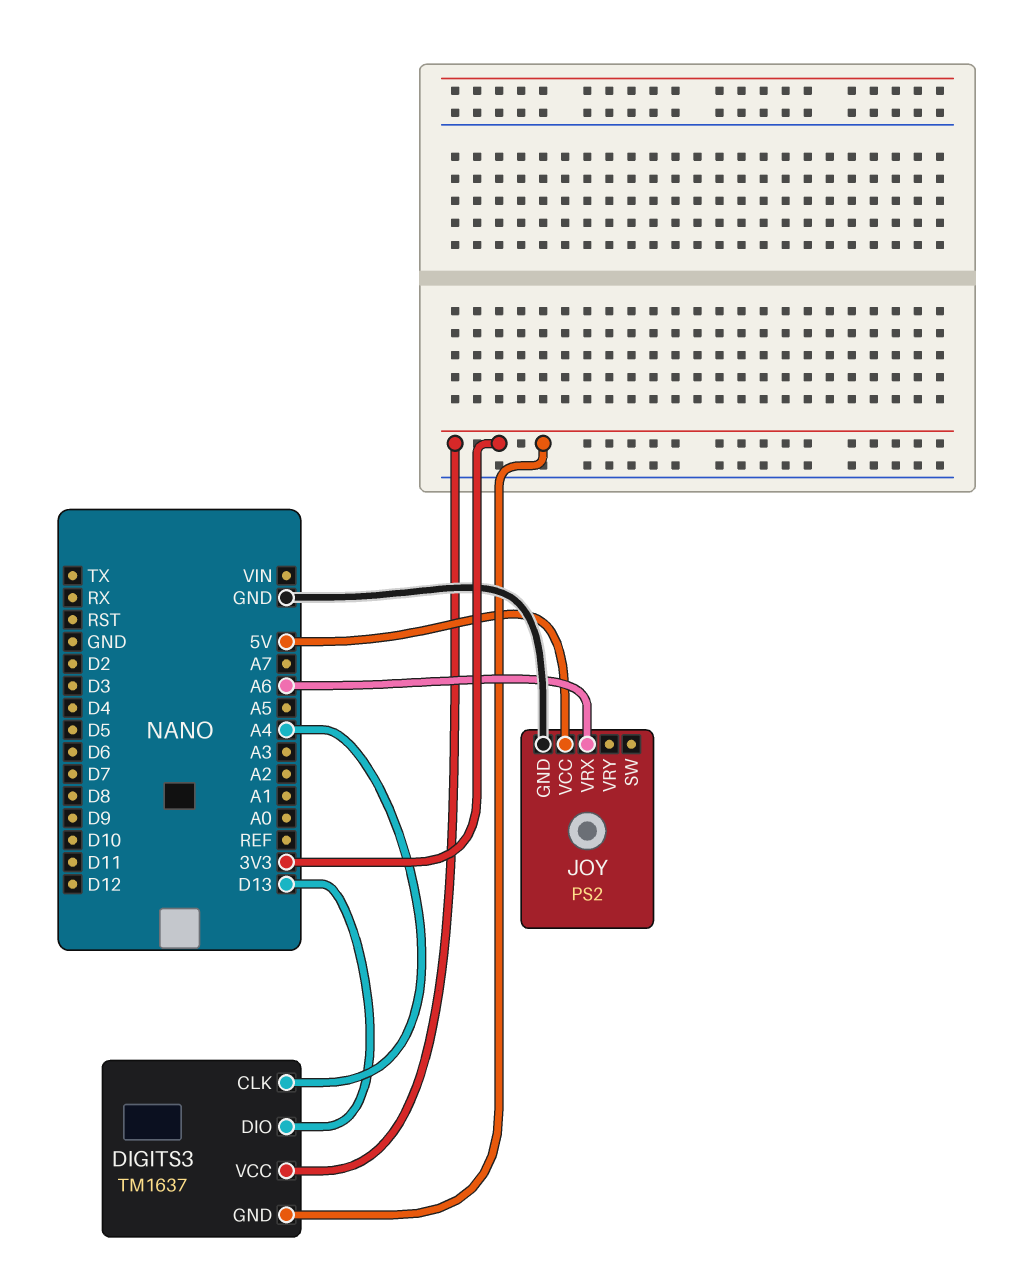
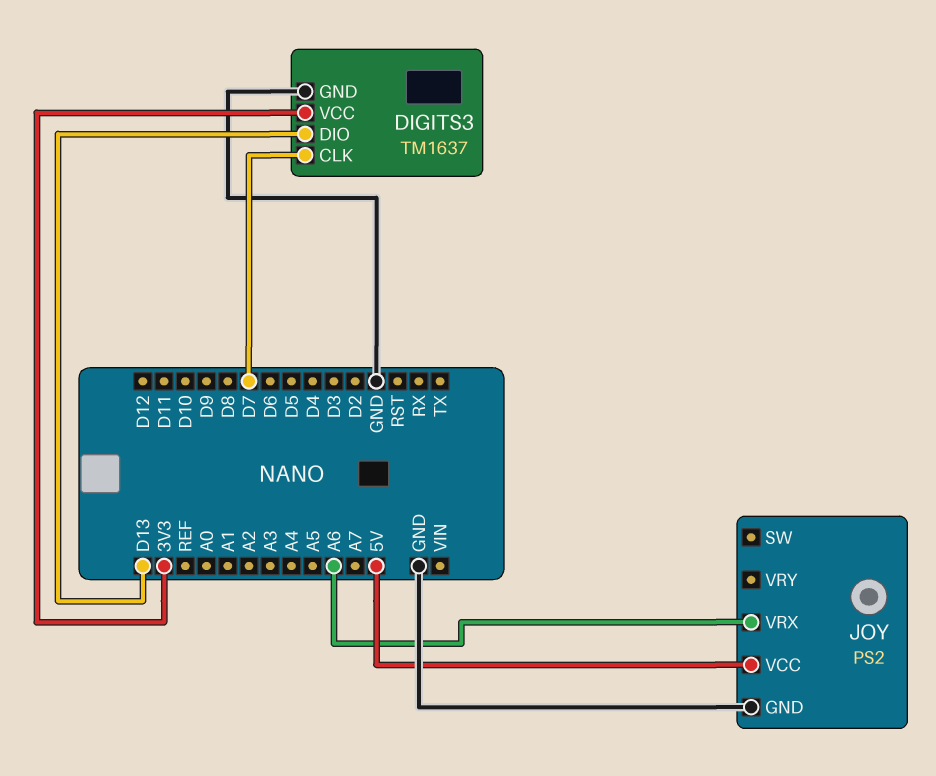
DIGITS3 pin CLK: A4 -> D7
DIGITS3 pin GND: 3V3 -> GND

